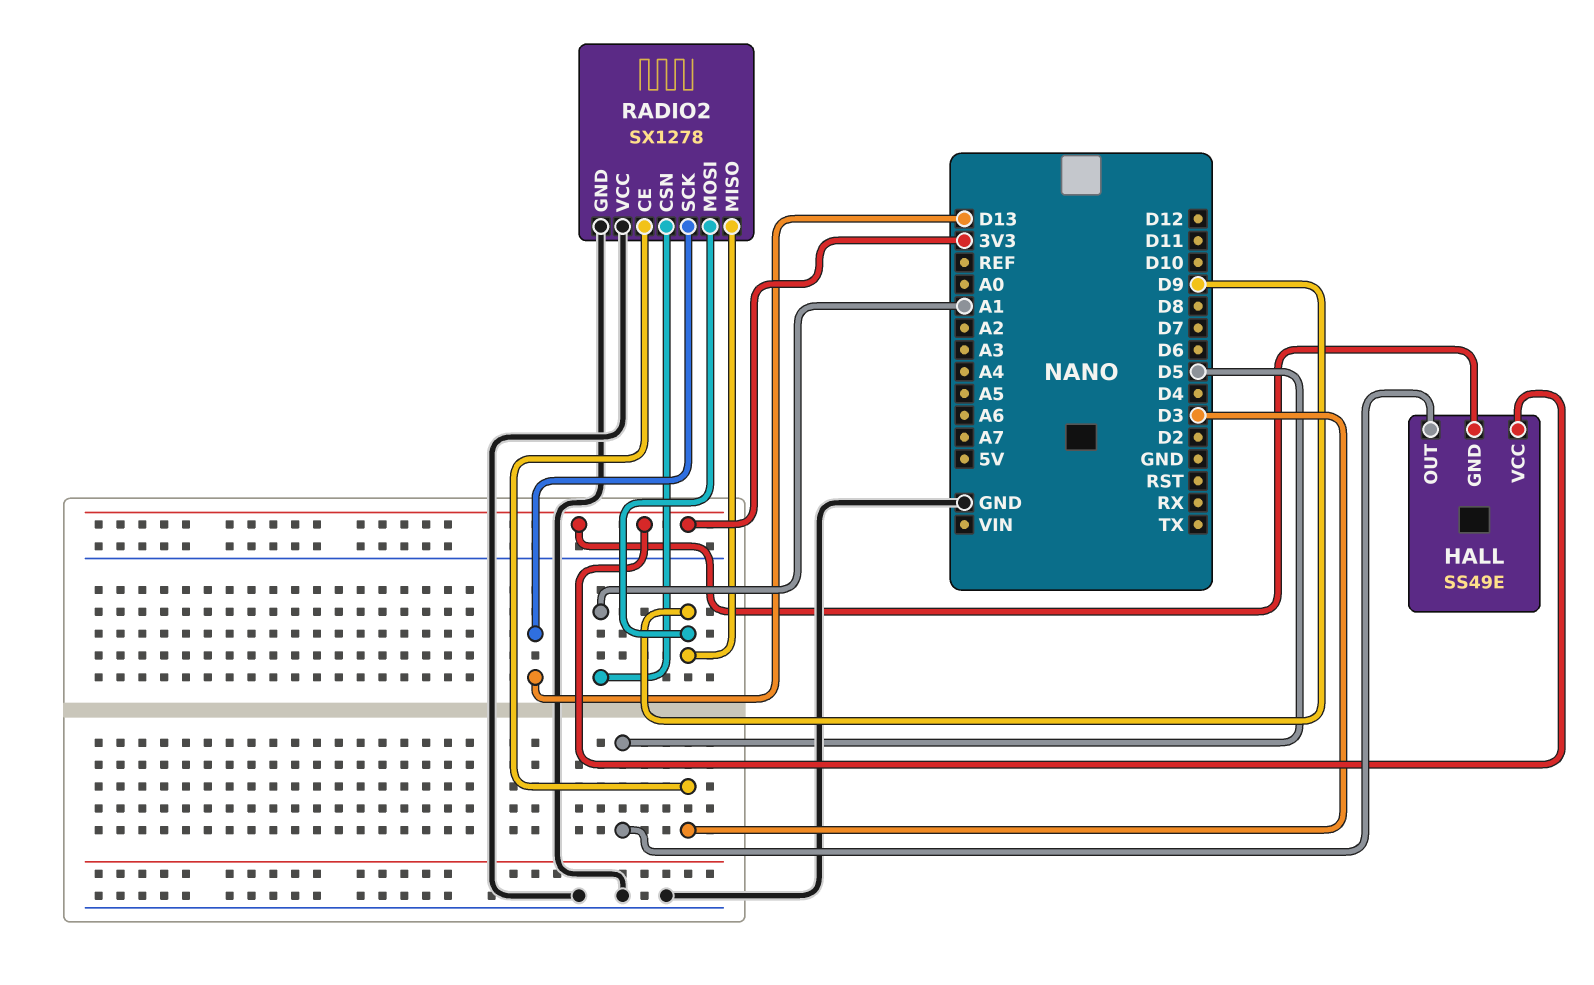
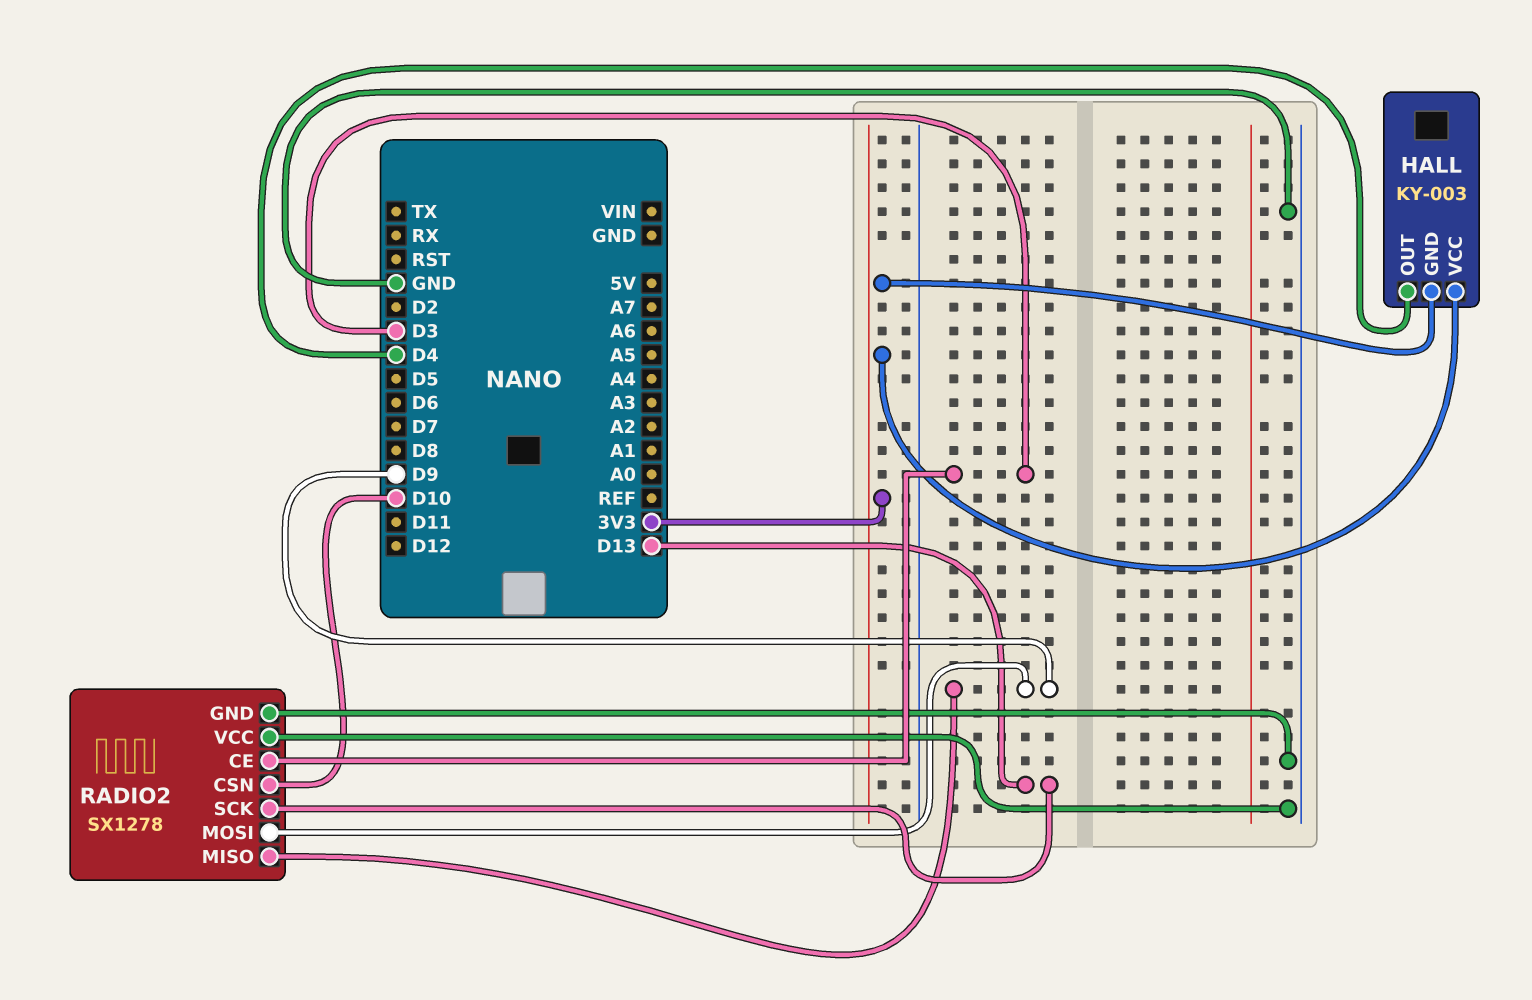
HALL: SS49E -> KY-003
HALL pin OUT: D5 -> D4
RADIO2 pin CSN: A1 -> D10

